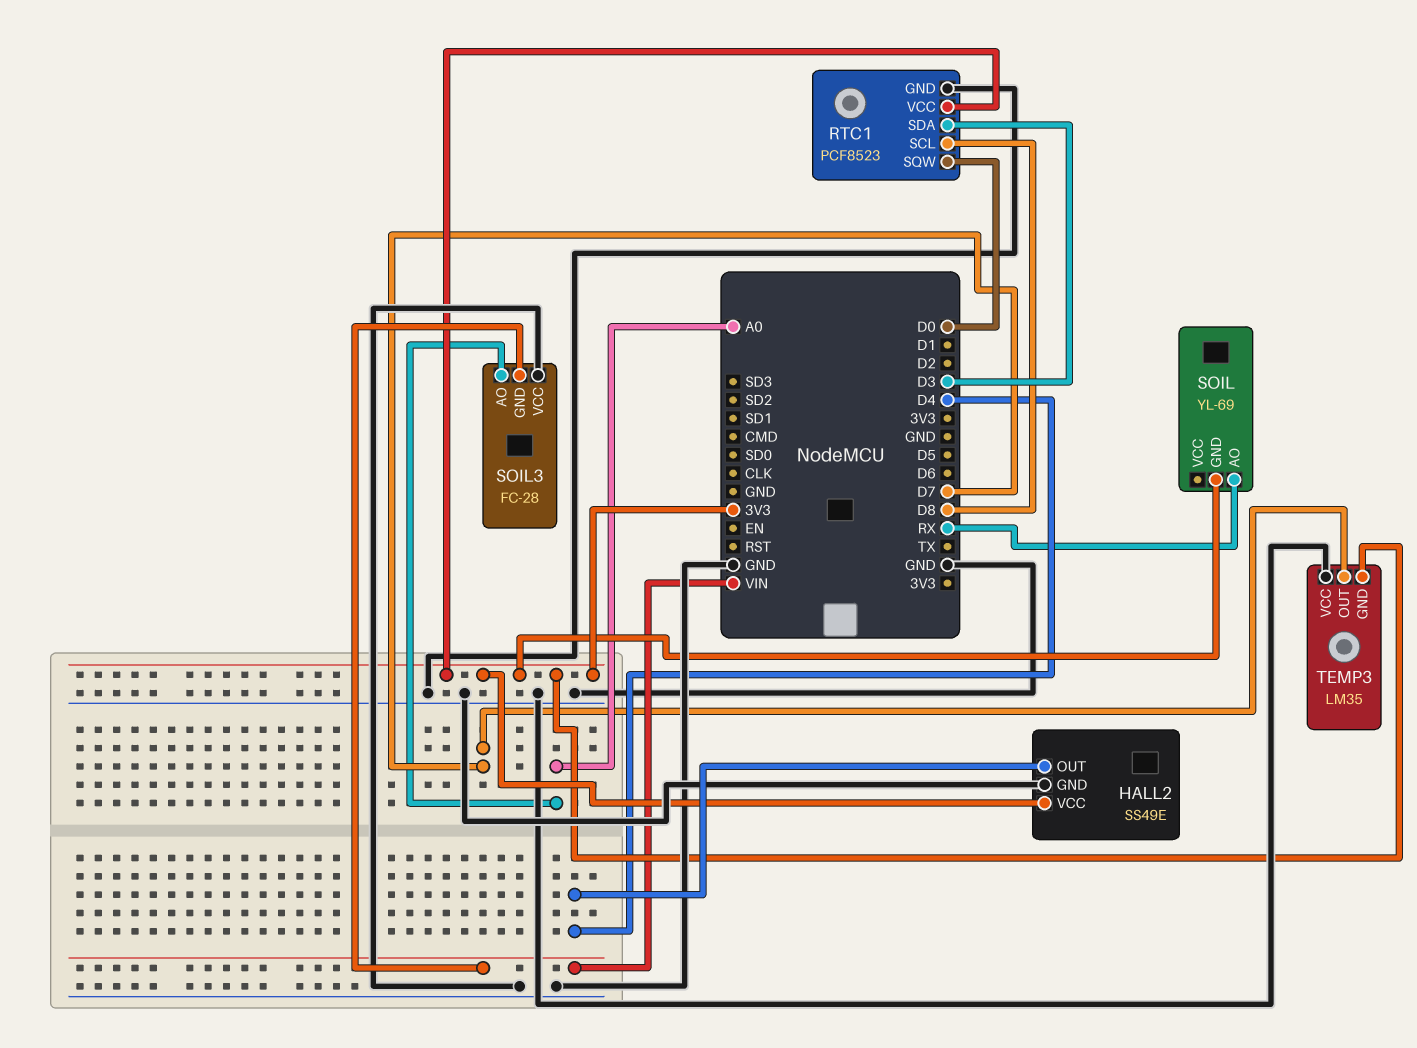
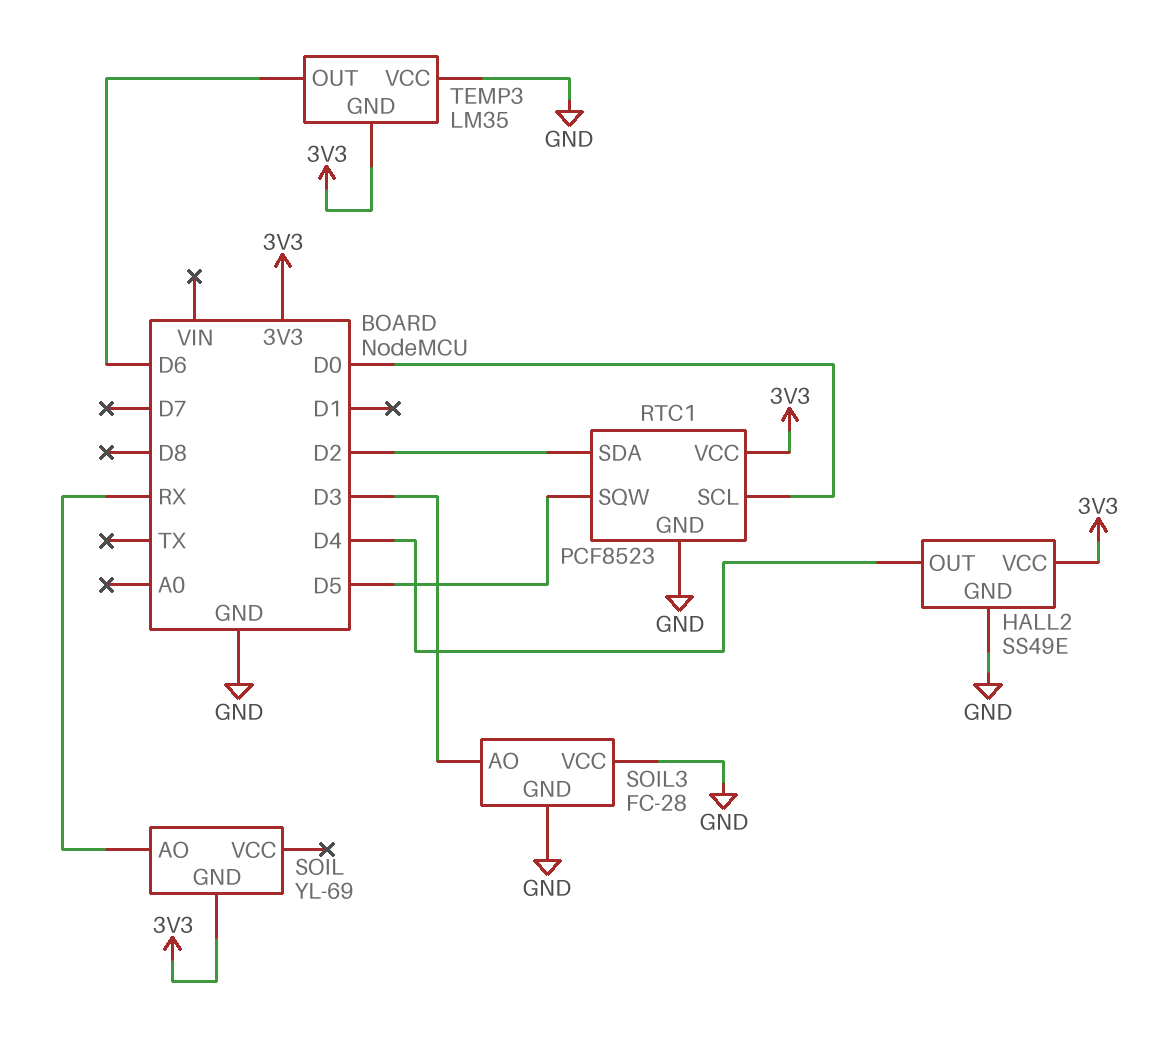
RTC1 pin SCL: D8 -> D0
RTC1 pin SDA: D3 -> D2
RTC1 pin SQW: D0 -> D5
SOIL3 pin AO: A0 -> D3
SOIL3 pin GND: VIN -> GND
TEMP3 pin OUT: D7 -> D6

